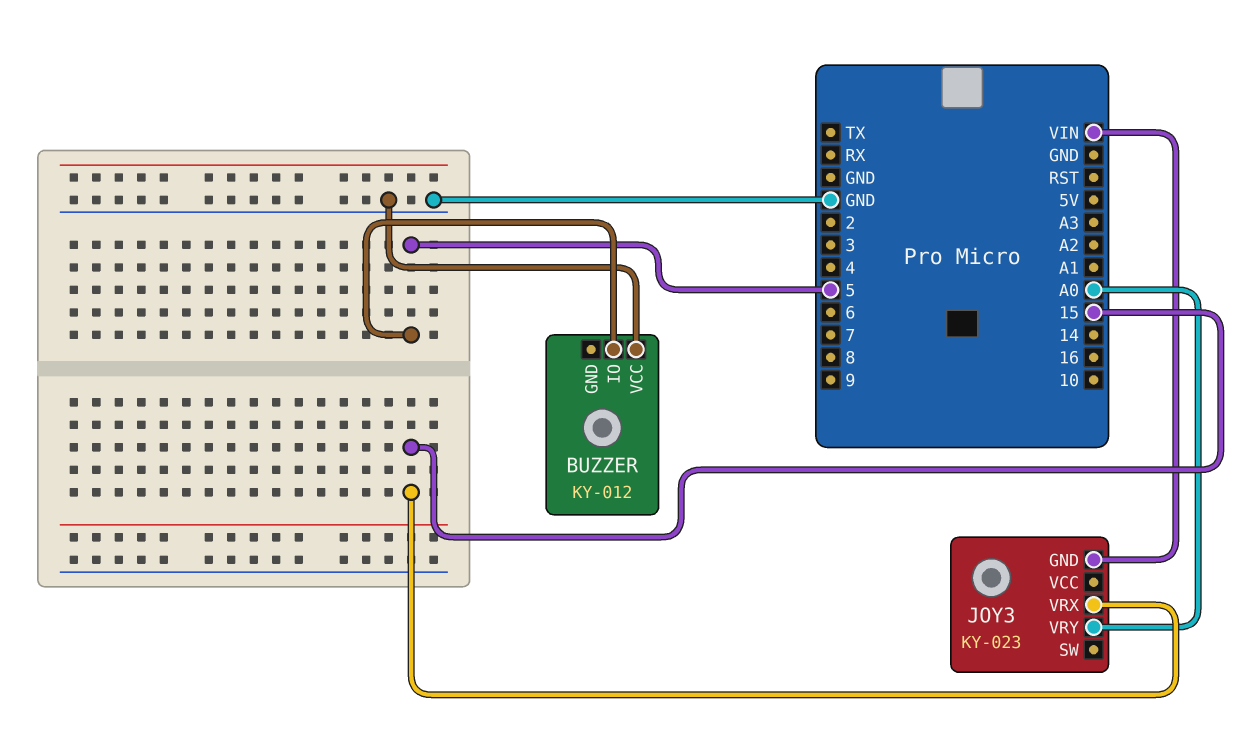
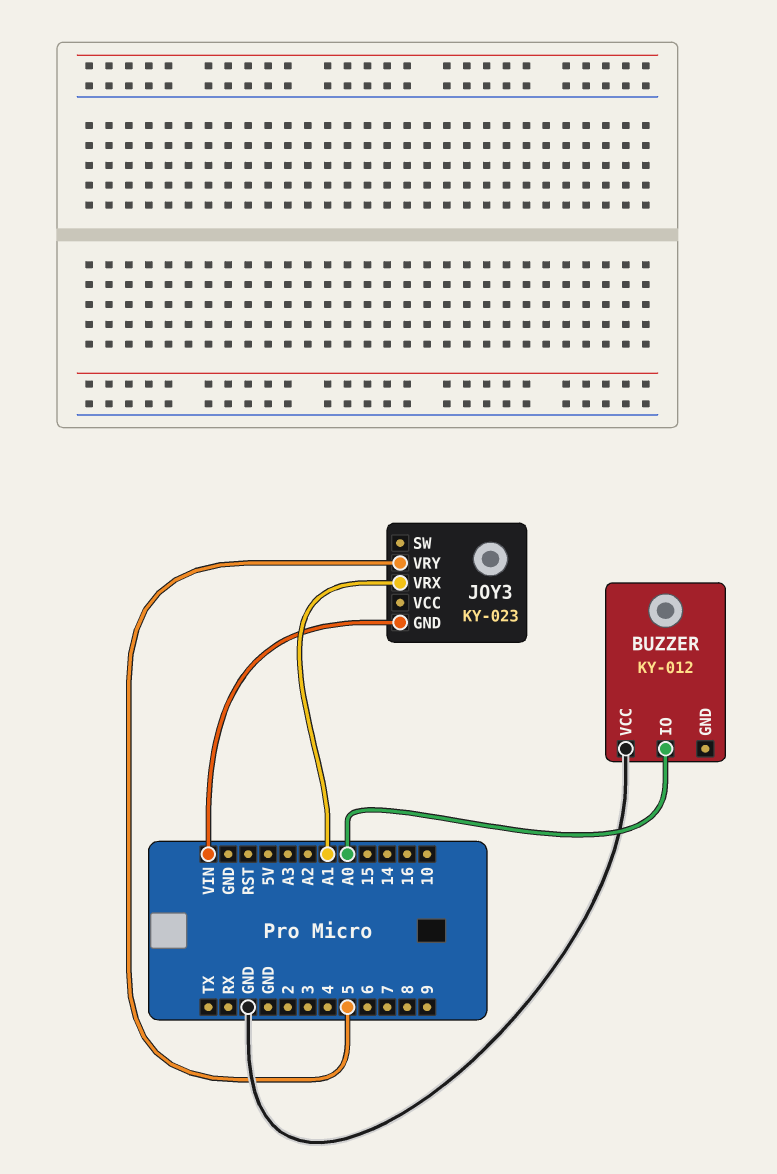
BUZZER pin IO: 5 -> A0
JOY3 pin VRX: 15 -> A1
JOY3 pin VRY: A0 -> 5

